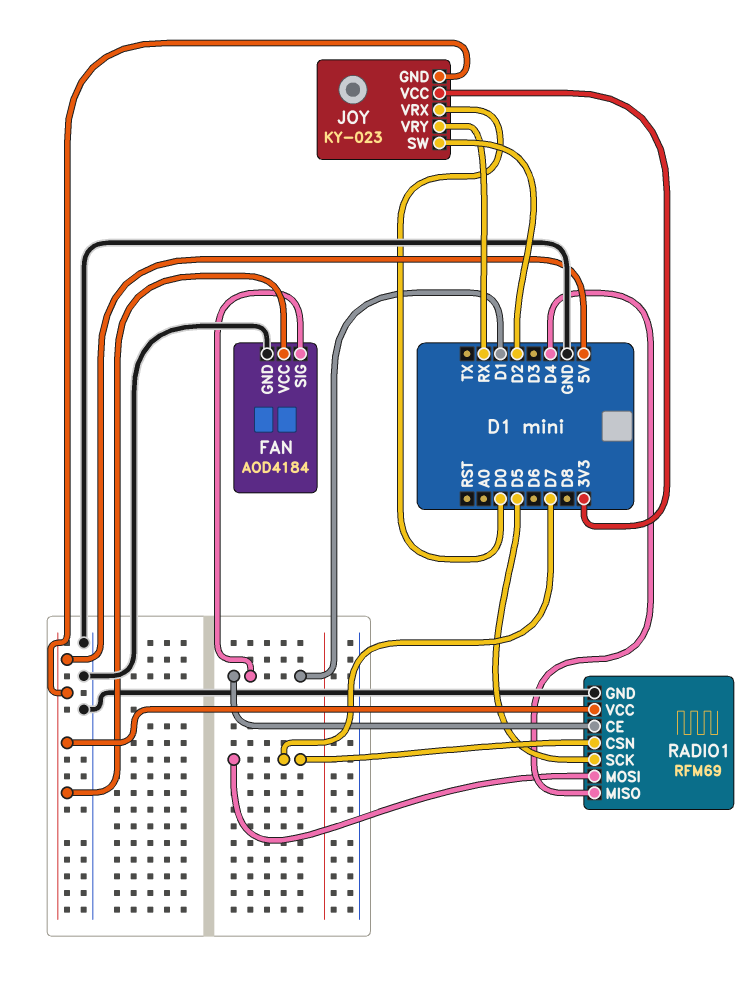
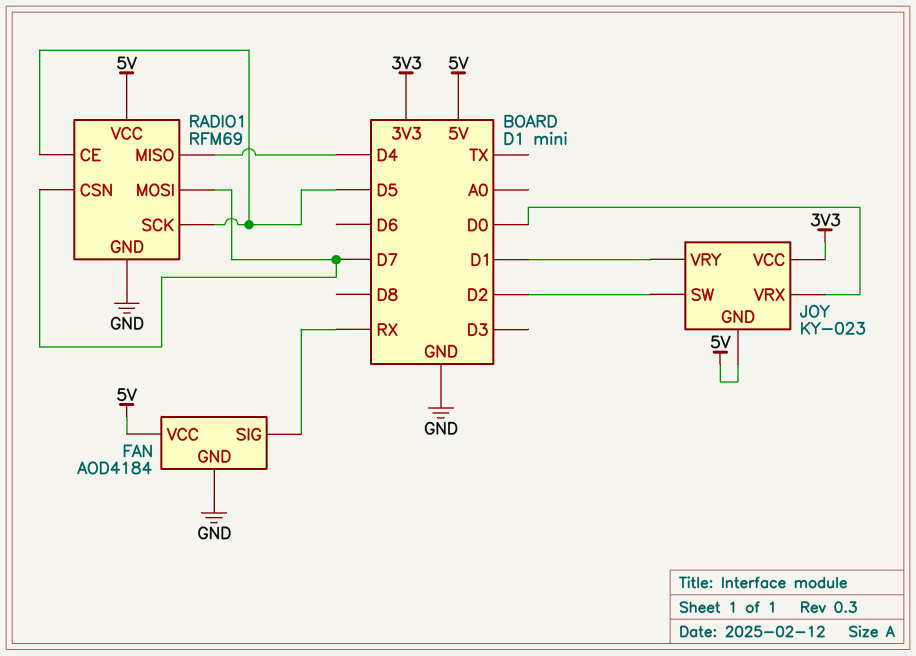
FAN pin SIG: D1 -> RX
JOY pin VRY: RX -> D1
RADIO1 pin CE: D1 -> D5

